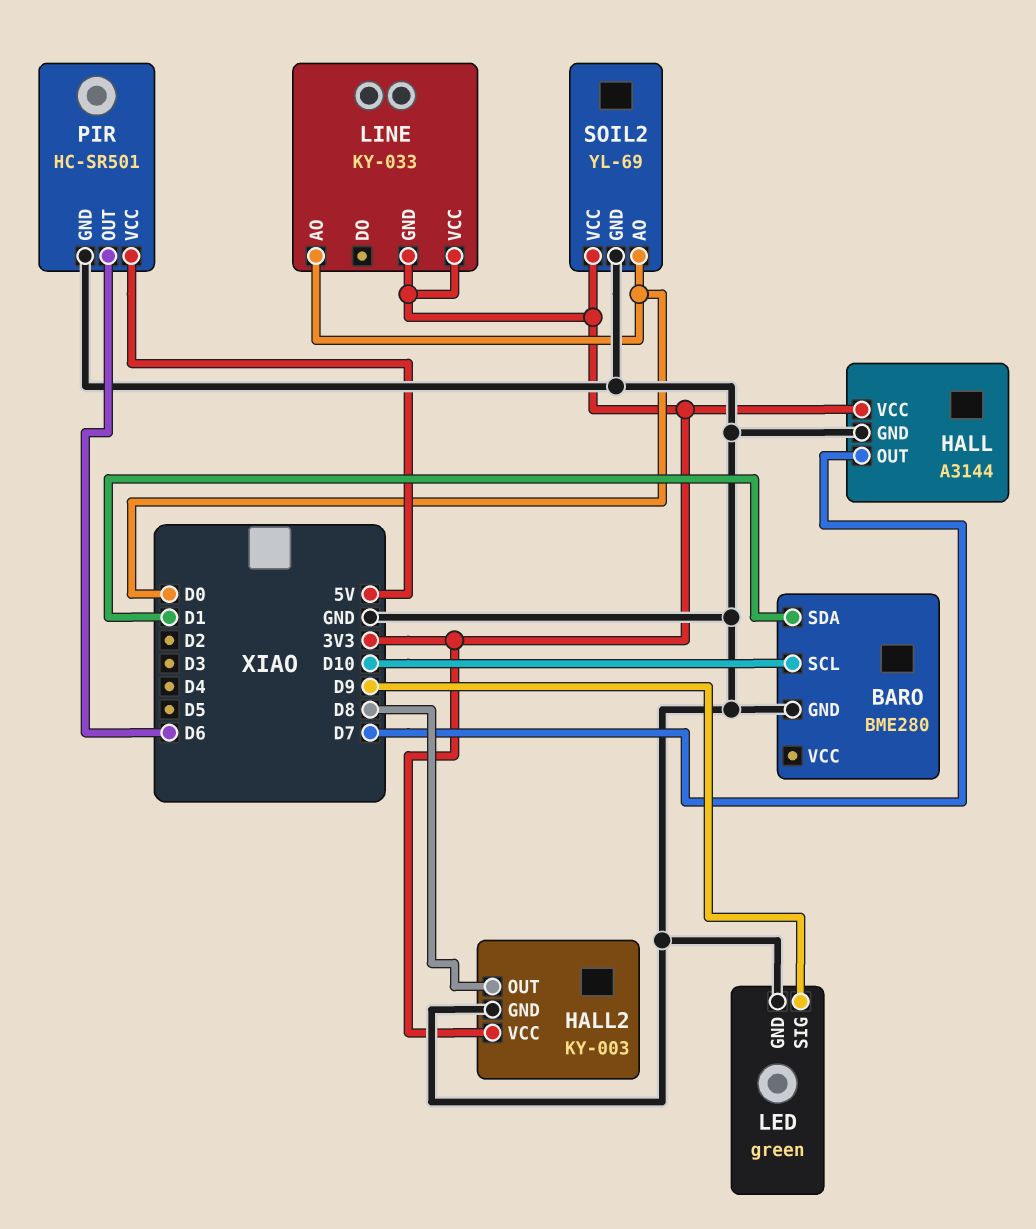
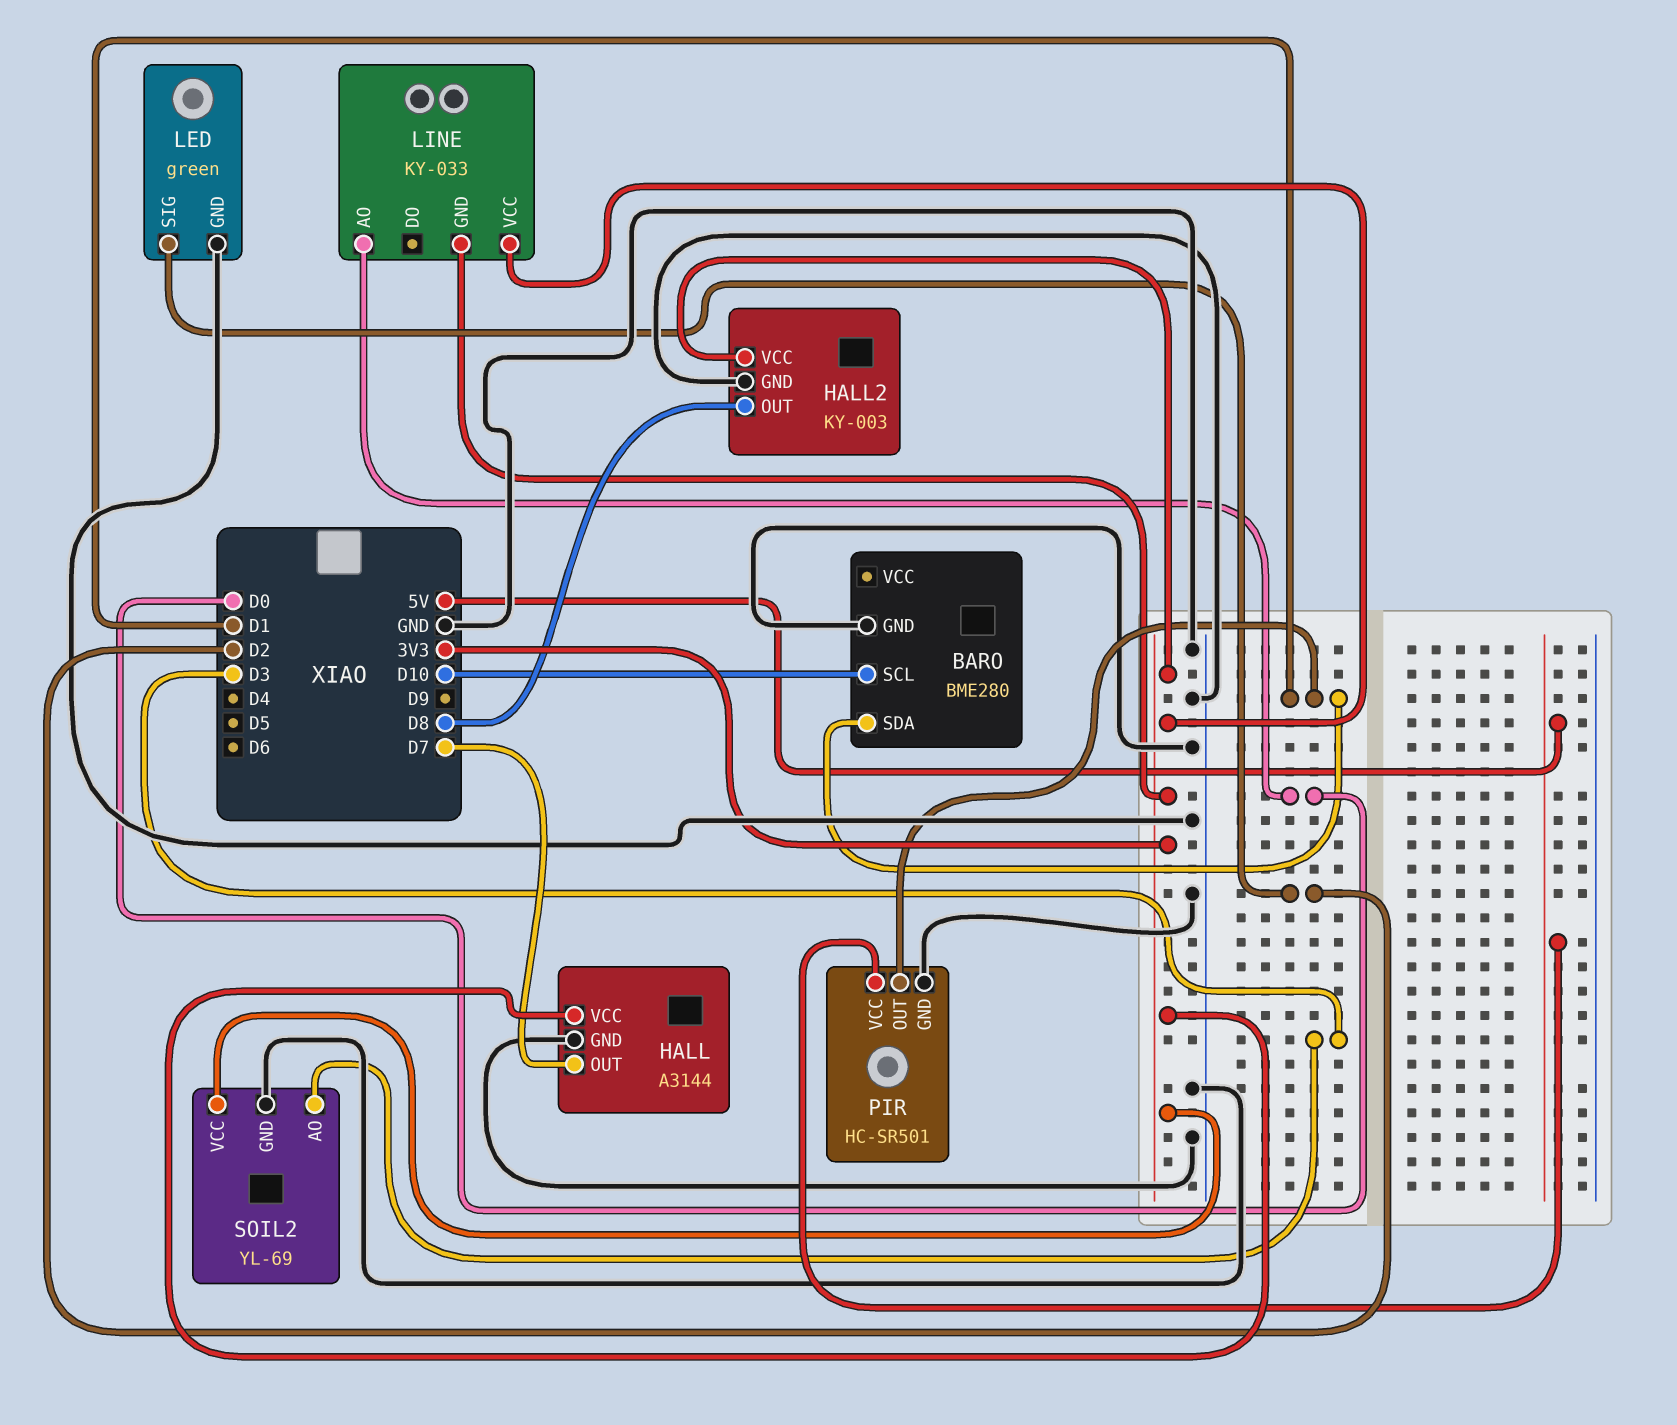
LED pin SIG: D9 -> D2
PIR pin OUT: D6 -> D1
SOIL2 pin AO: D0 -> D3

